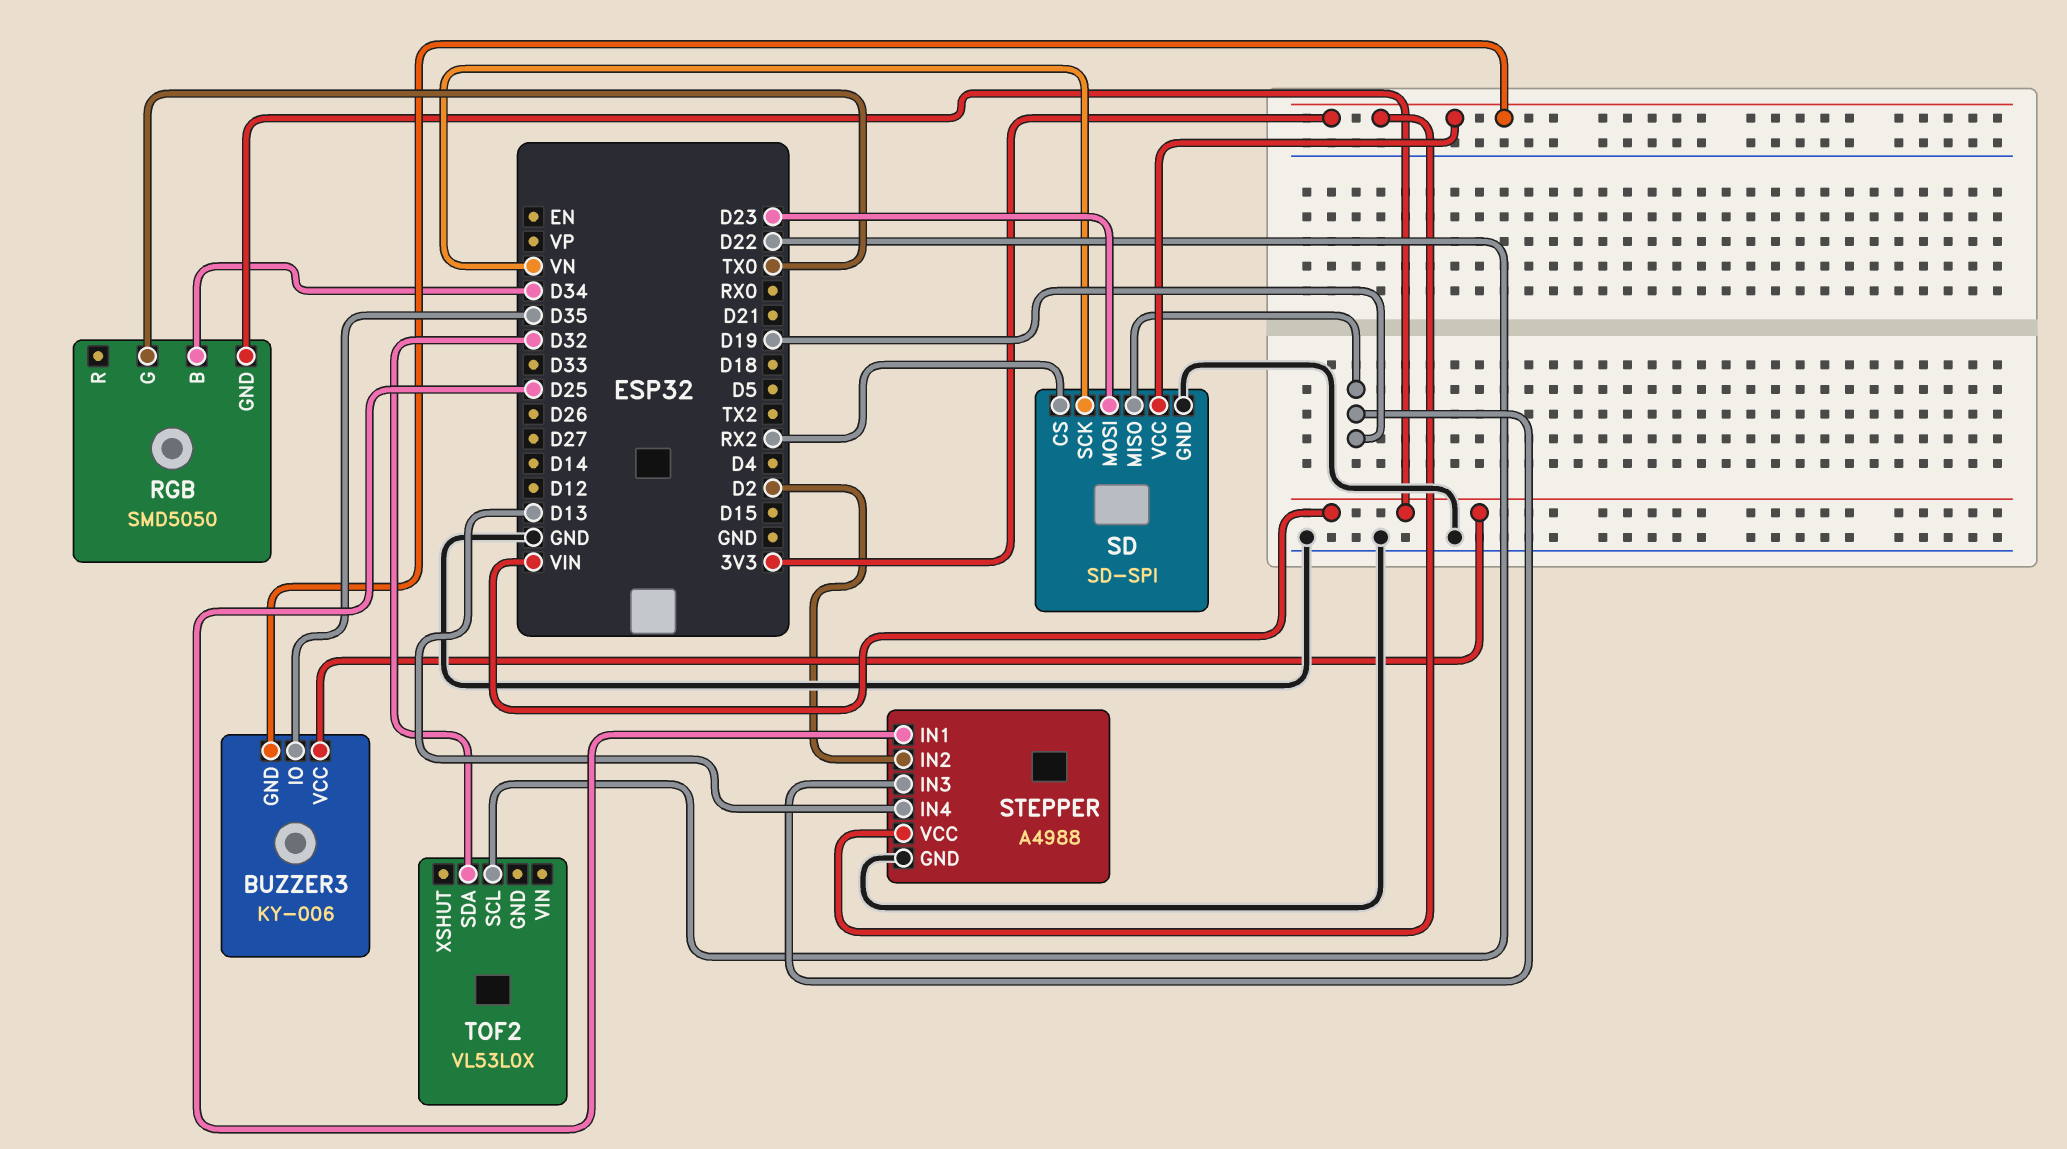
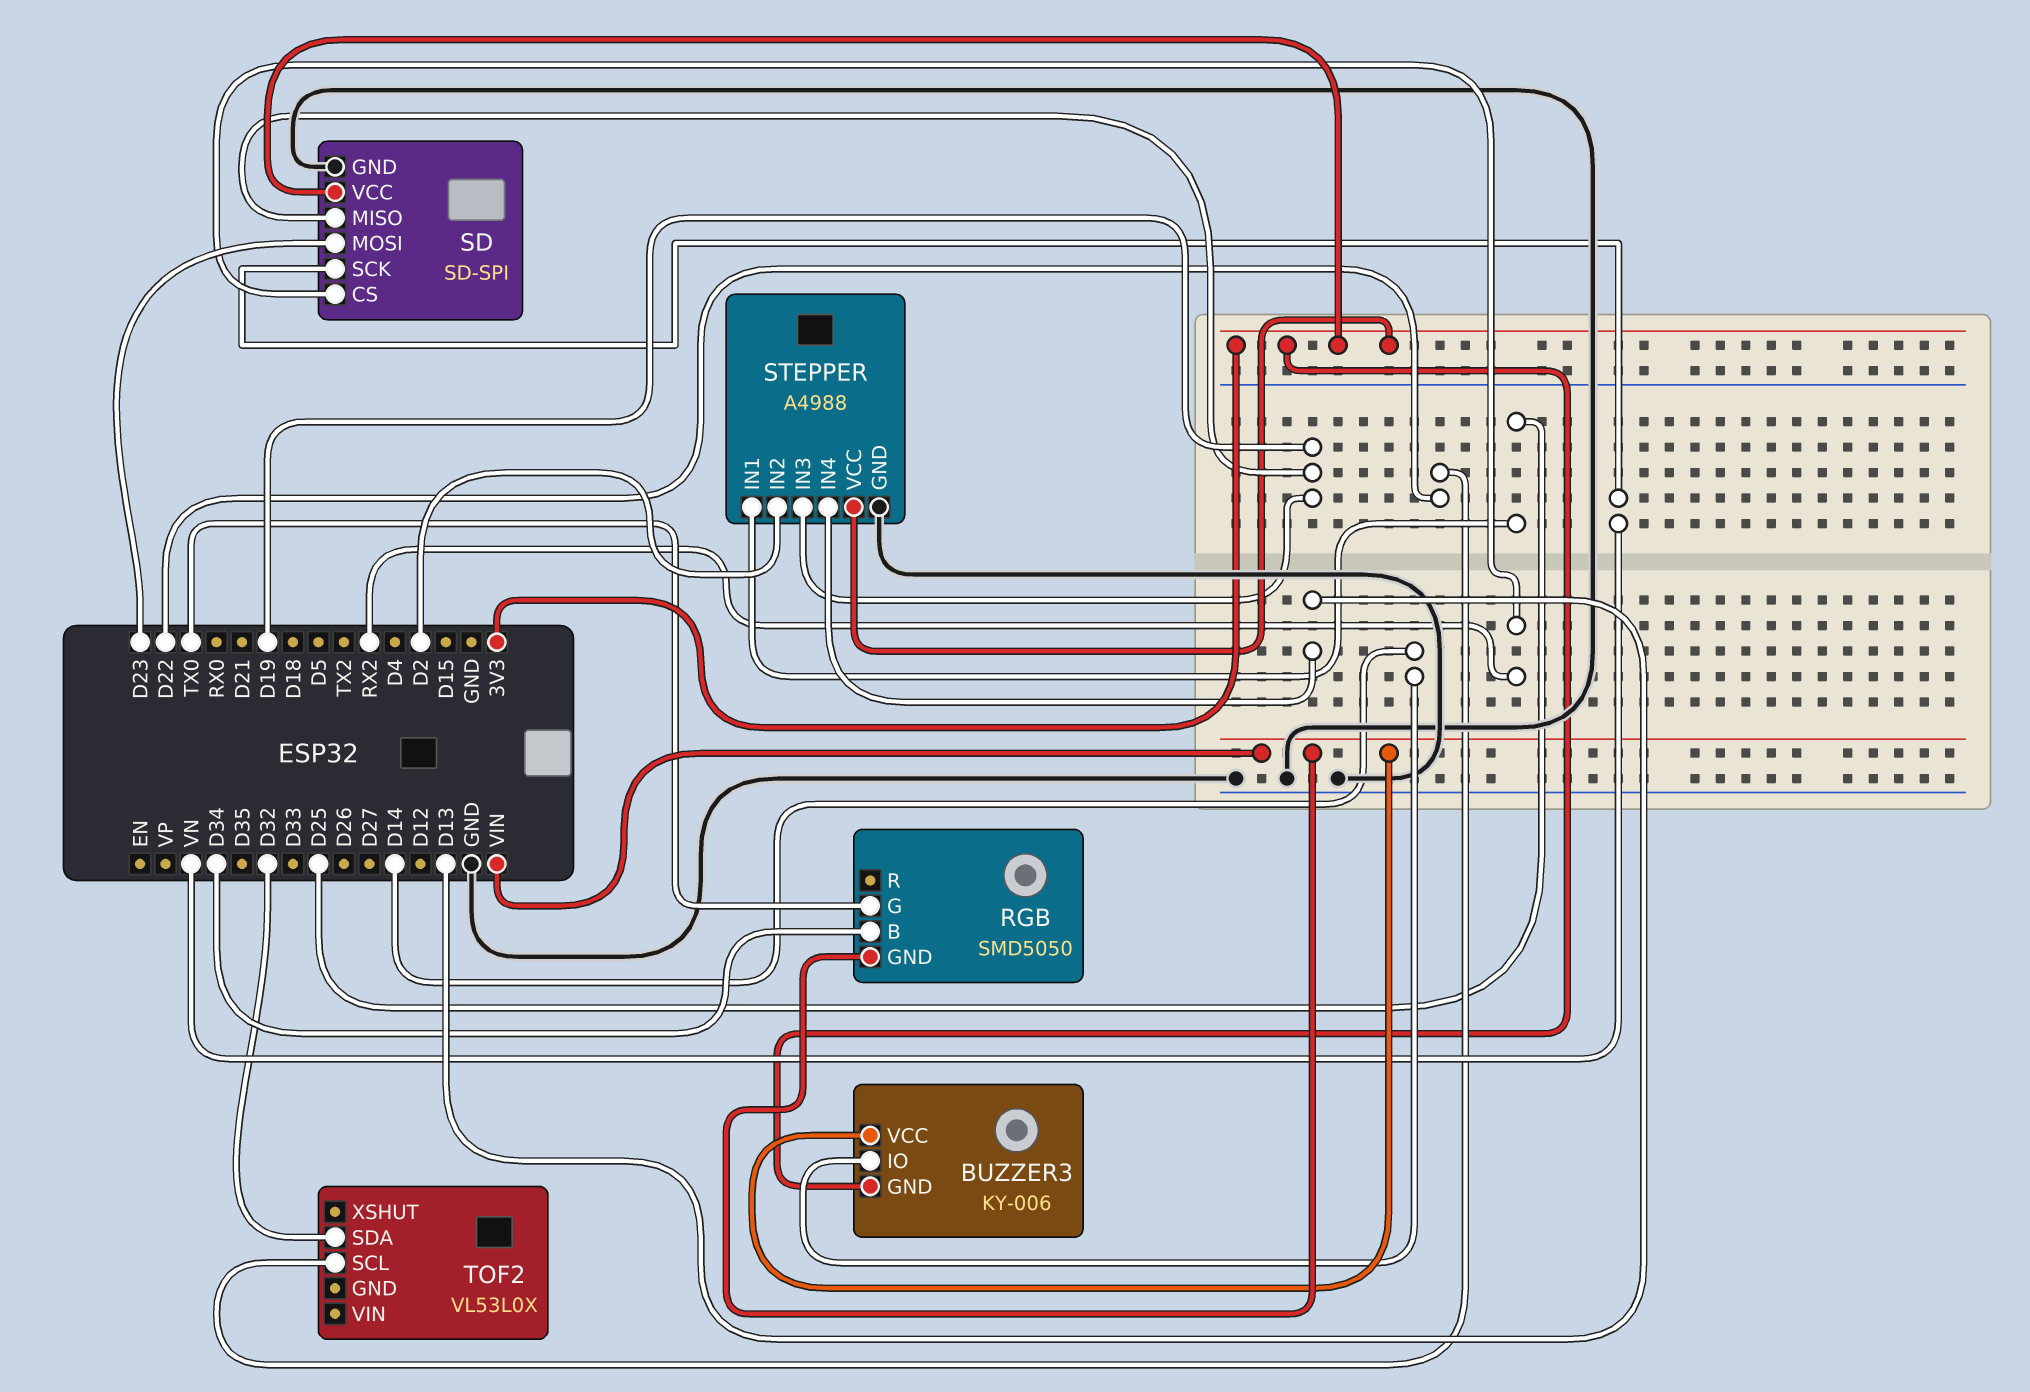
BUZZER3 pin IO: D35 -> D14

